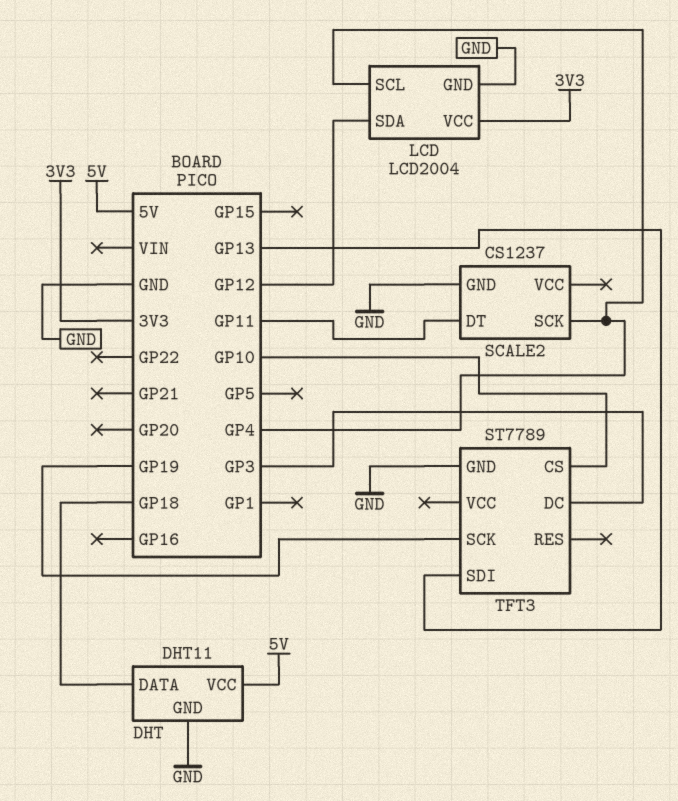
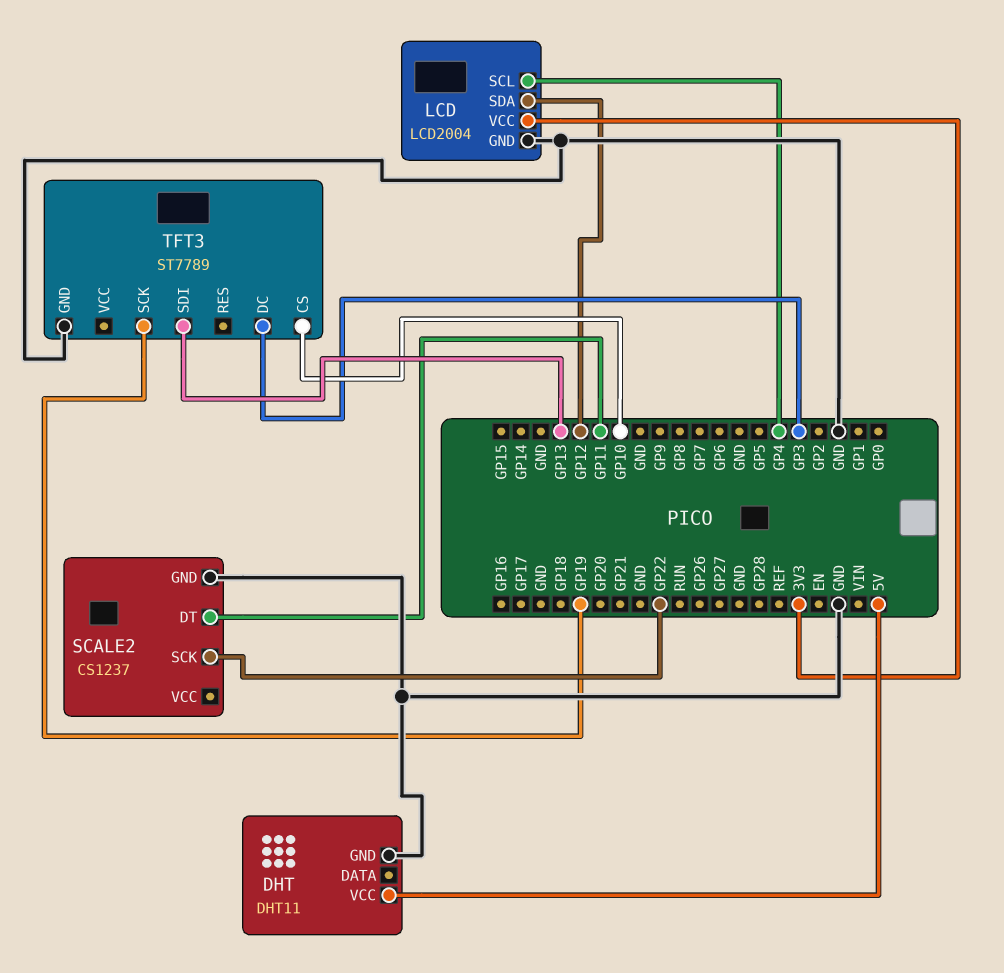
DHT pin DATA: GP18 -> none
SCALE2 pin SCK: GP4 -> GP22

